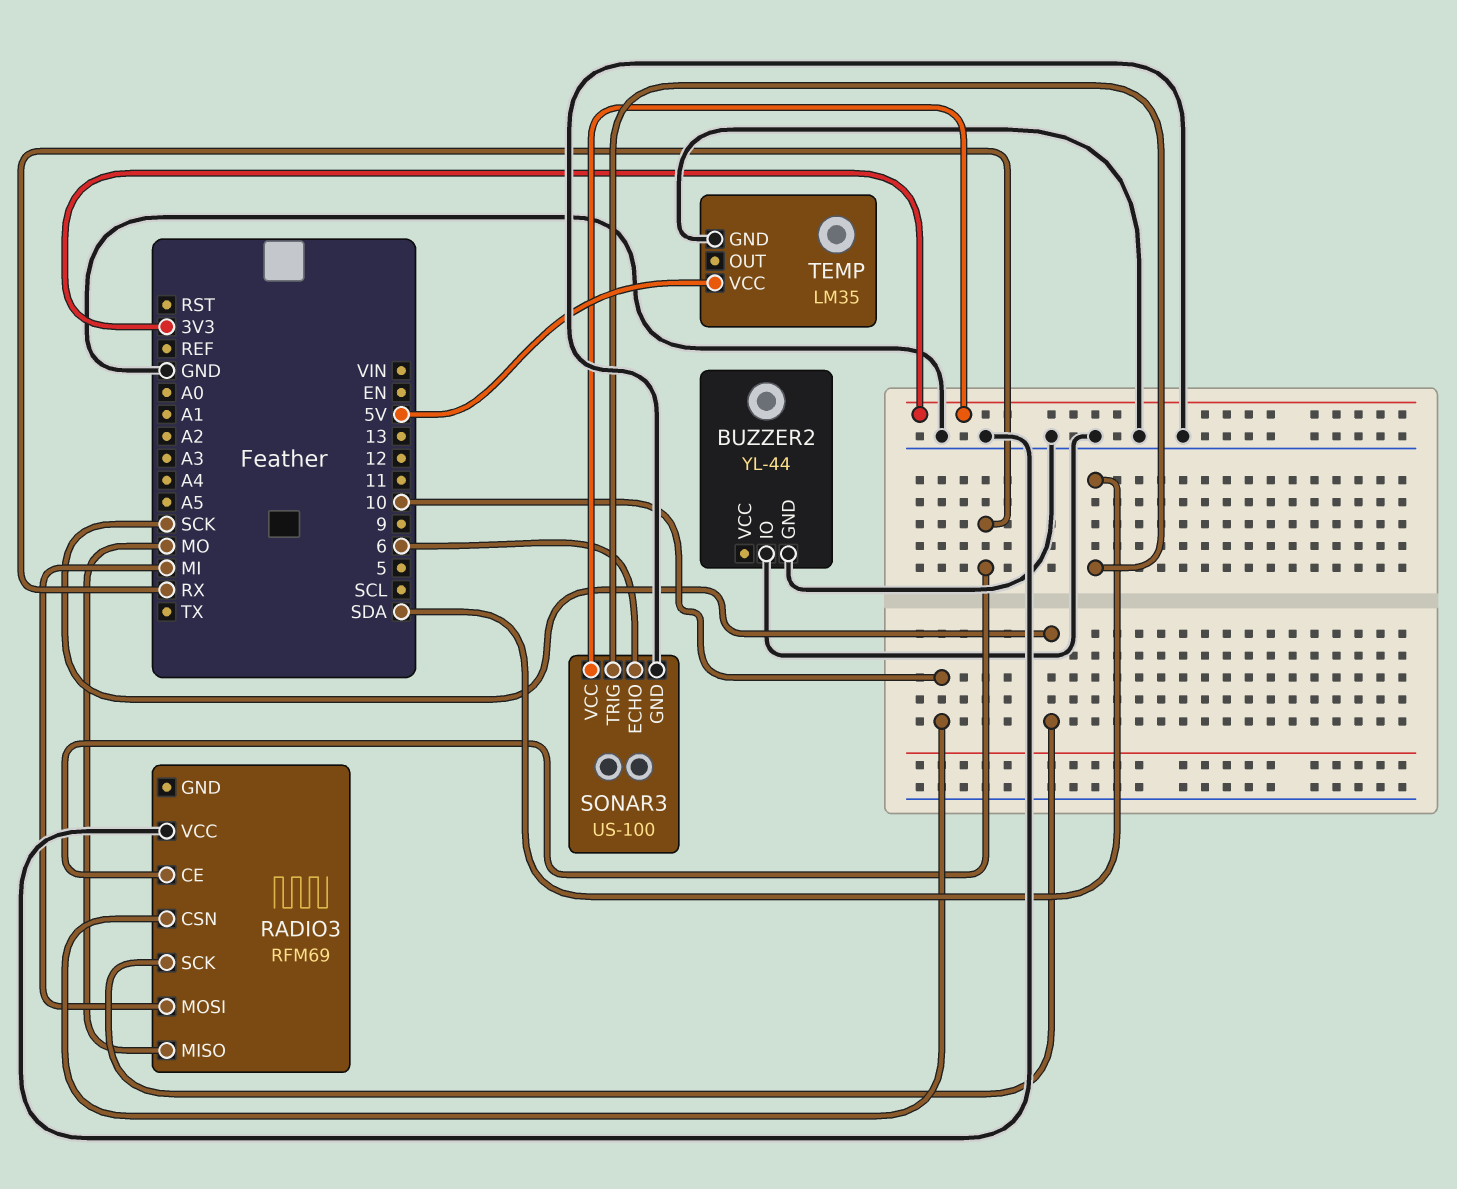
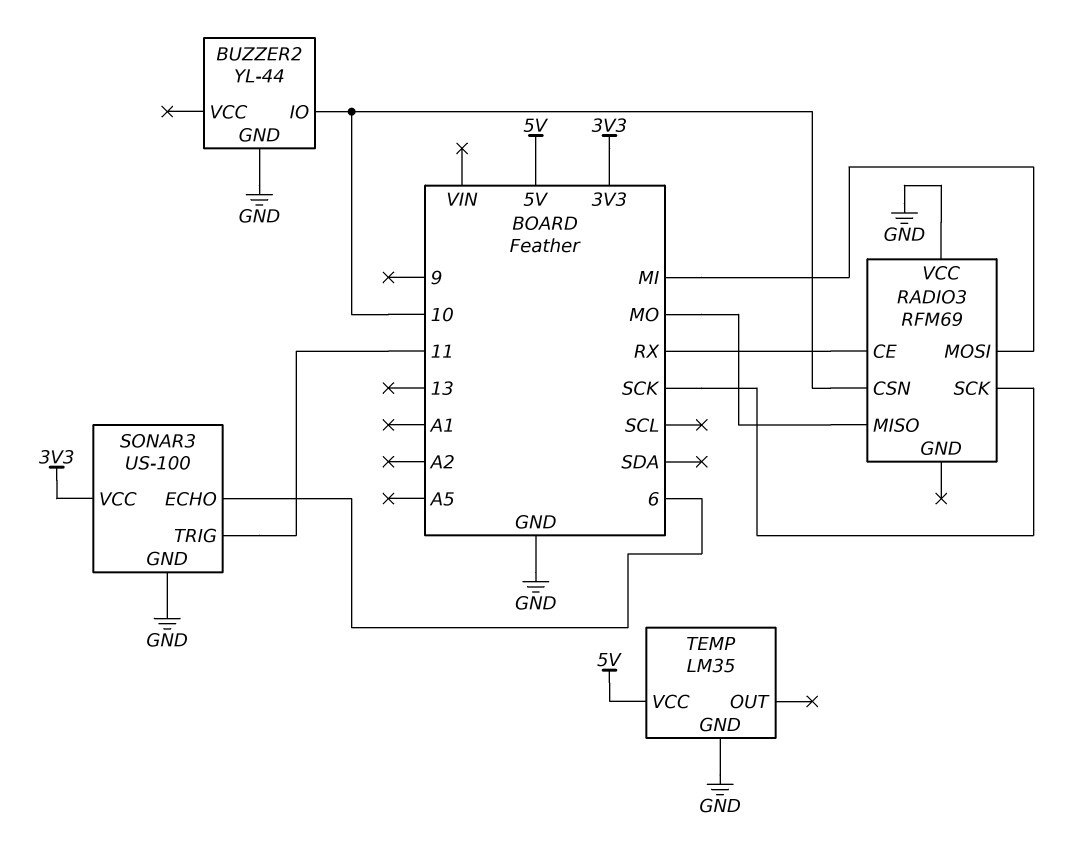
BUZZER2 pin IO: GND -> 10
SONAR3 pin TRIG: SDA -> 11

